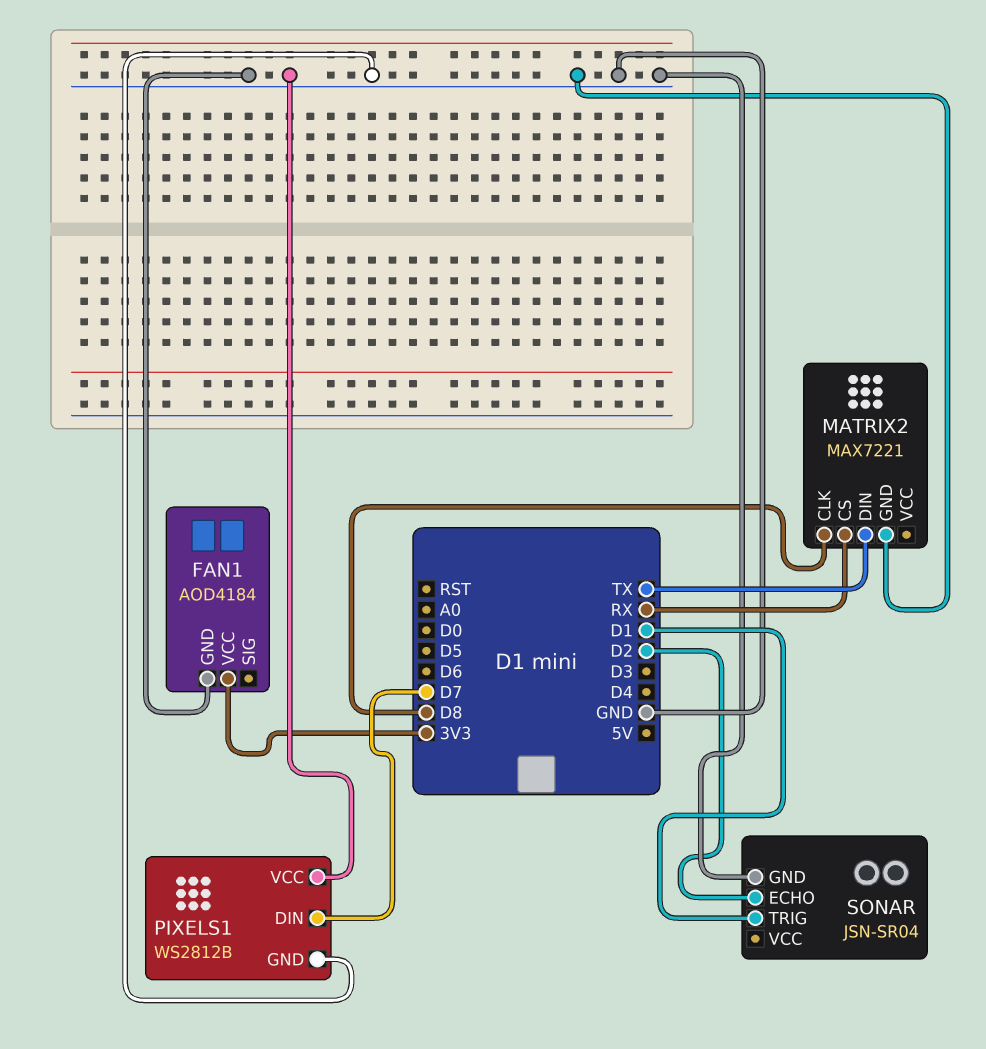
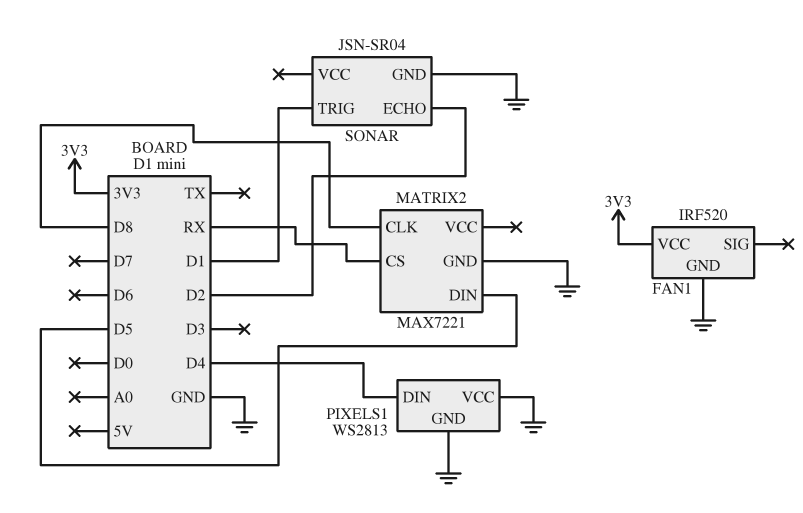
FAN1: AOD4184 -> IRF520
MATRIX2 pin DIN: TX -> D5
PIXELS1: WS2812B -> WS2813
PIXELS1 pin DIN: D7 -> D4

